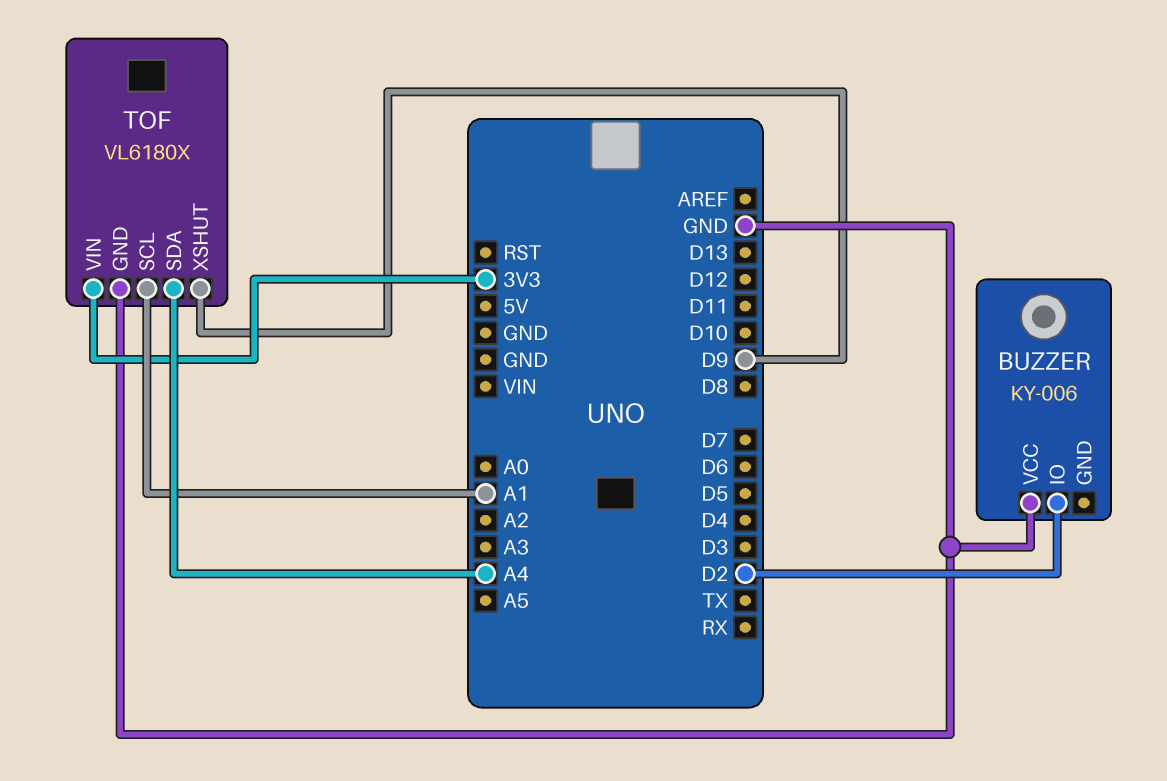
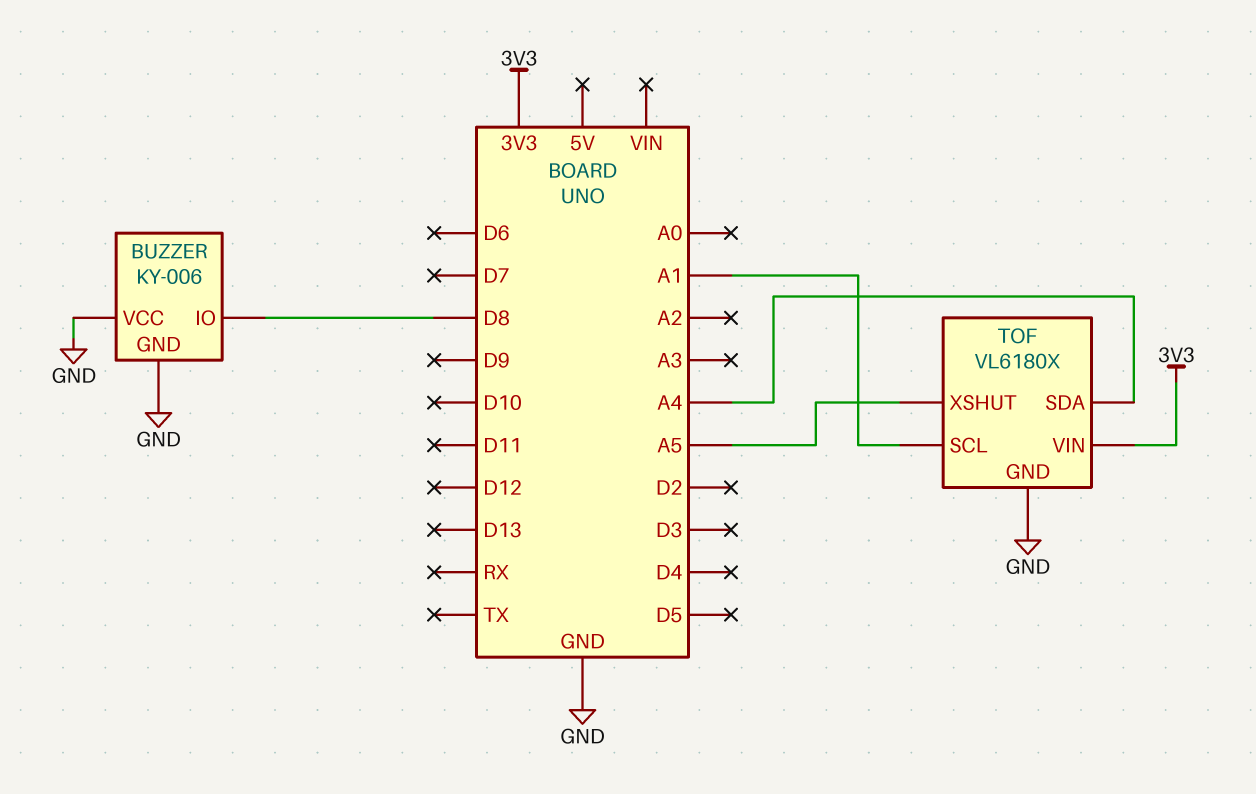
BUZZER pin GND: none -> GND
BUZZER pin IO: D2 -> D8
TOF pin XSHUT: D9 -> A5

